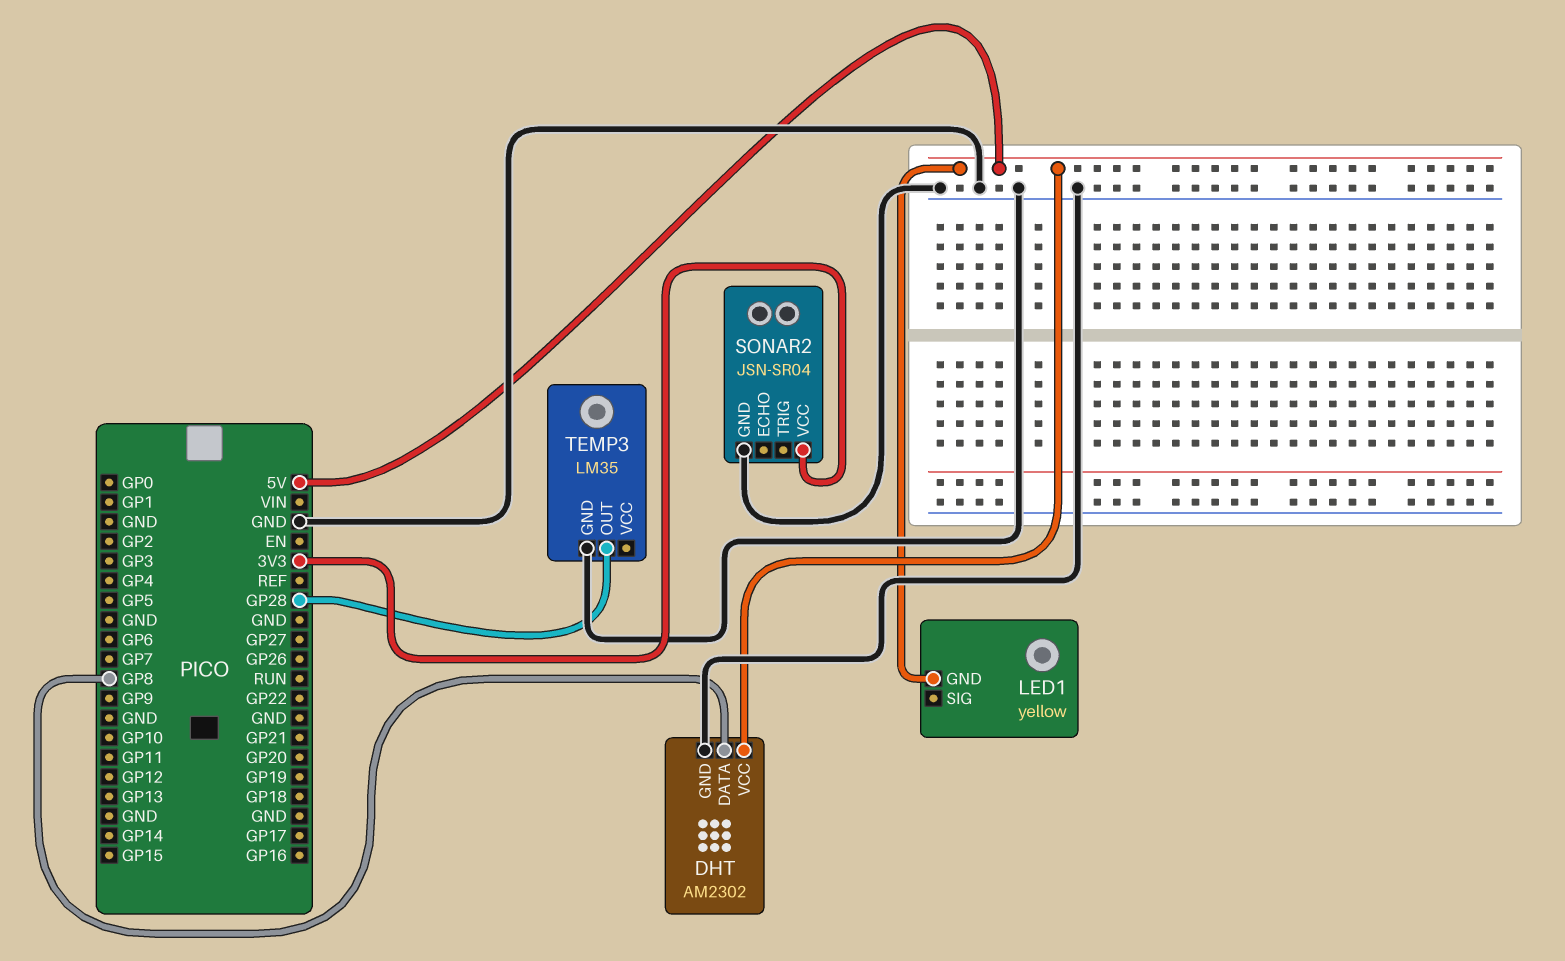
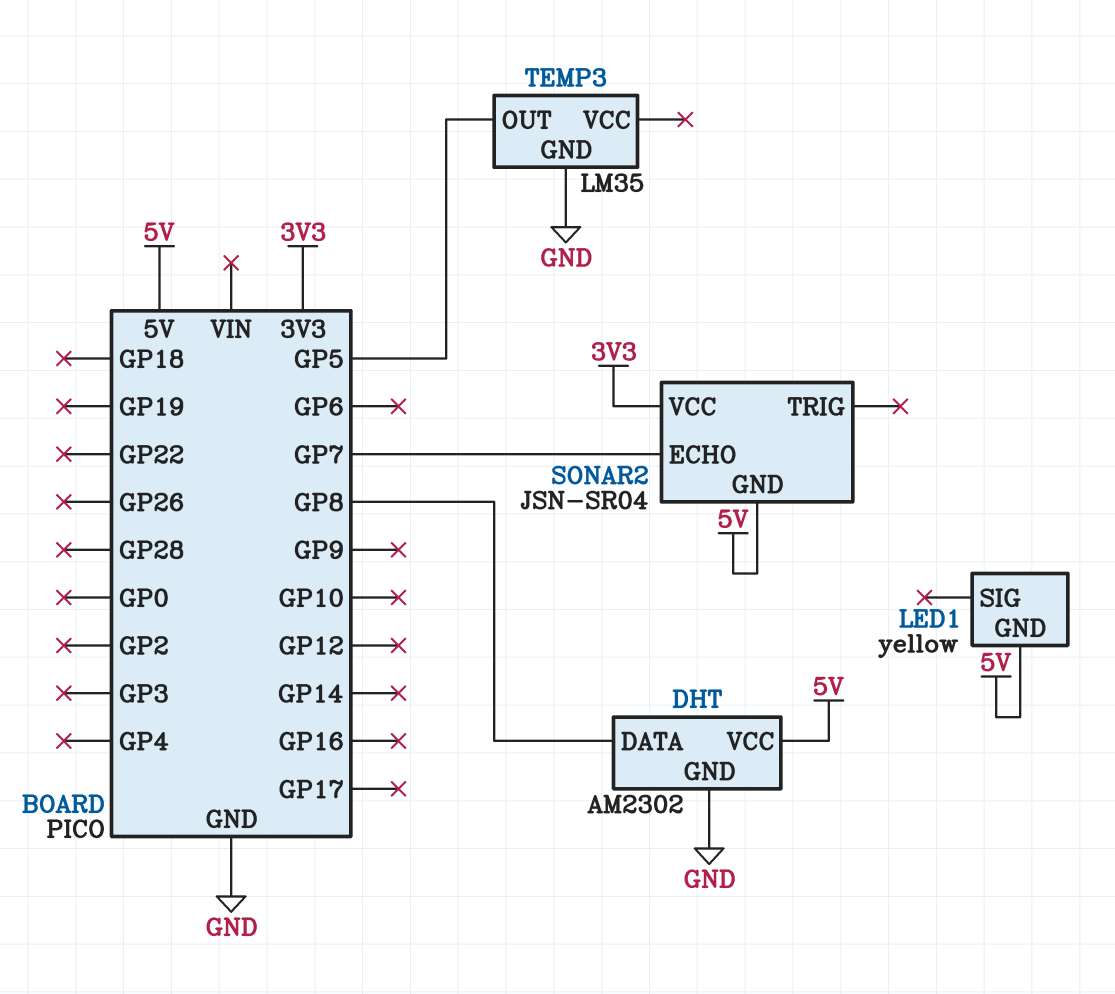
SONAR2 pin ECHO: none -> GP7
SONAR2 pin GND: GND -> 5V
TEMP3 pin OUT: GP28 -> GP5

